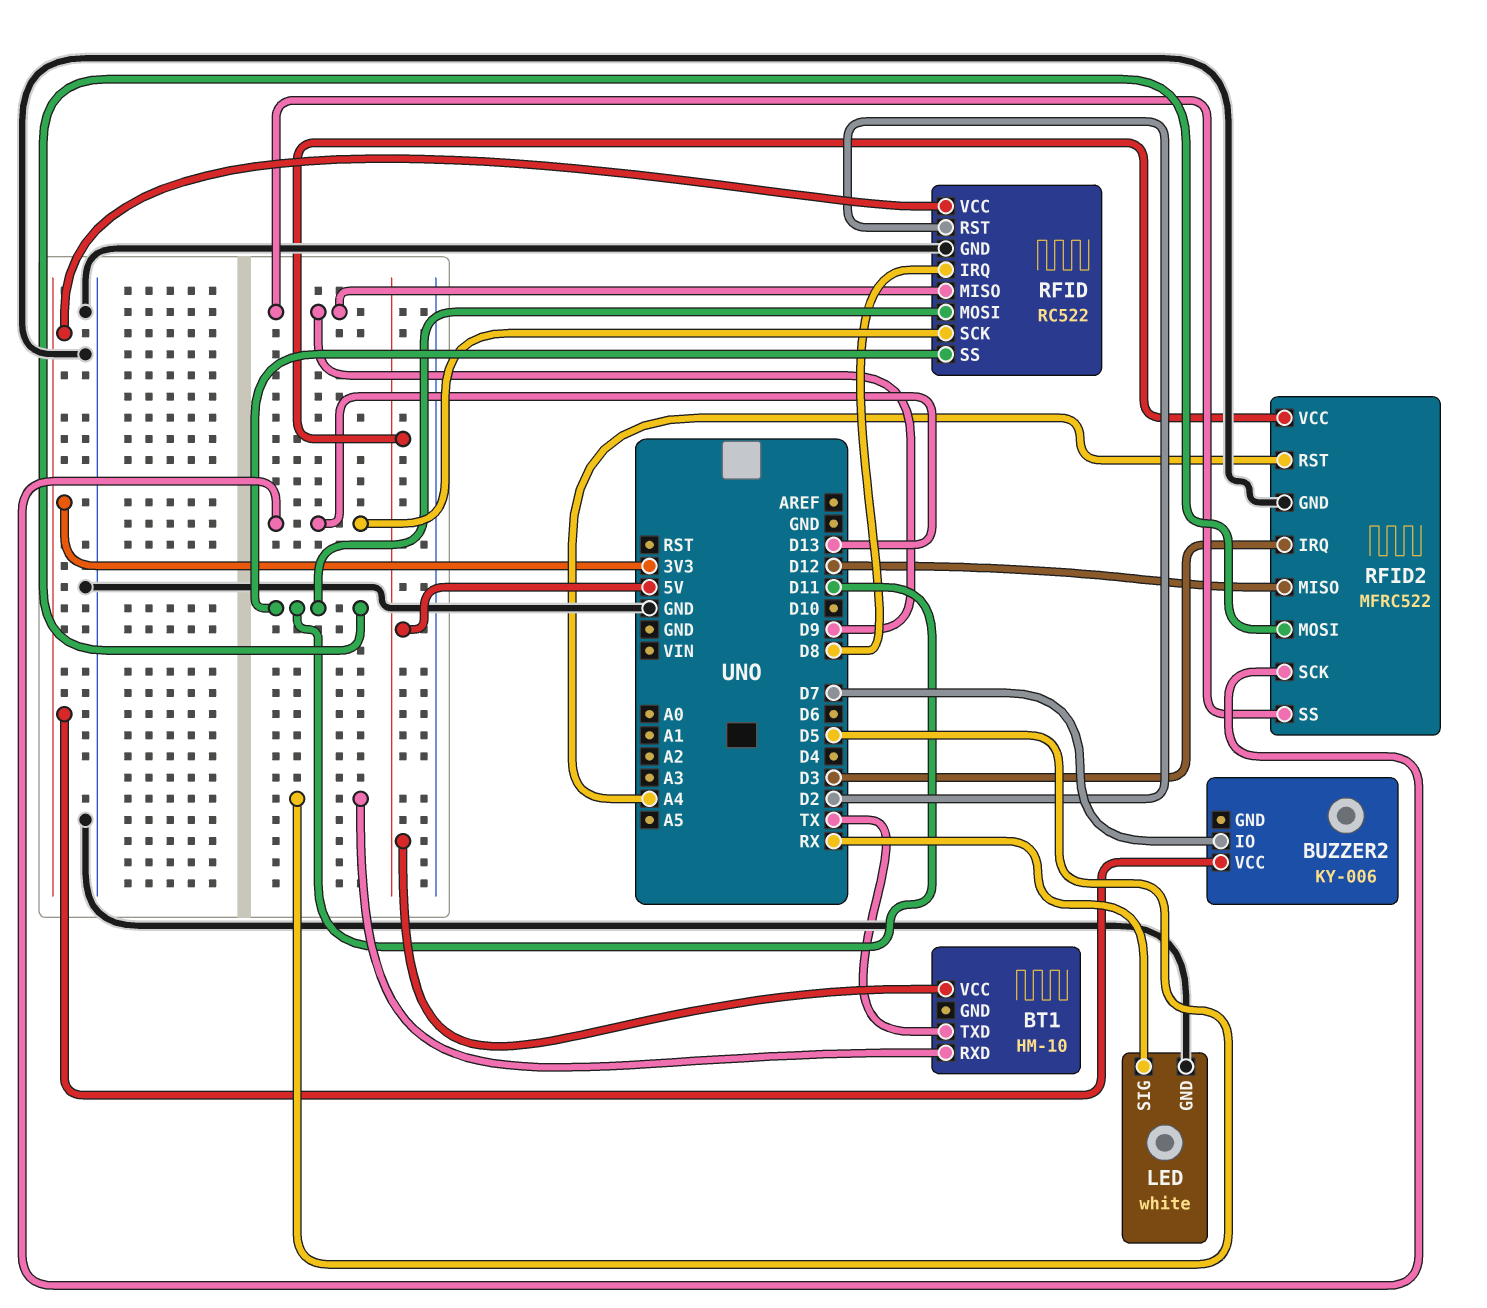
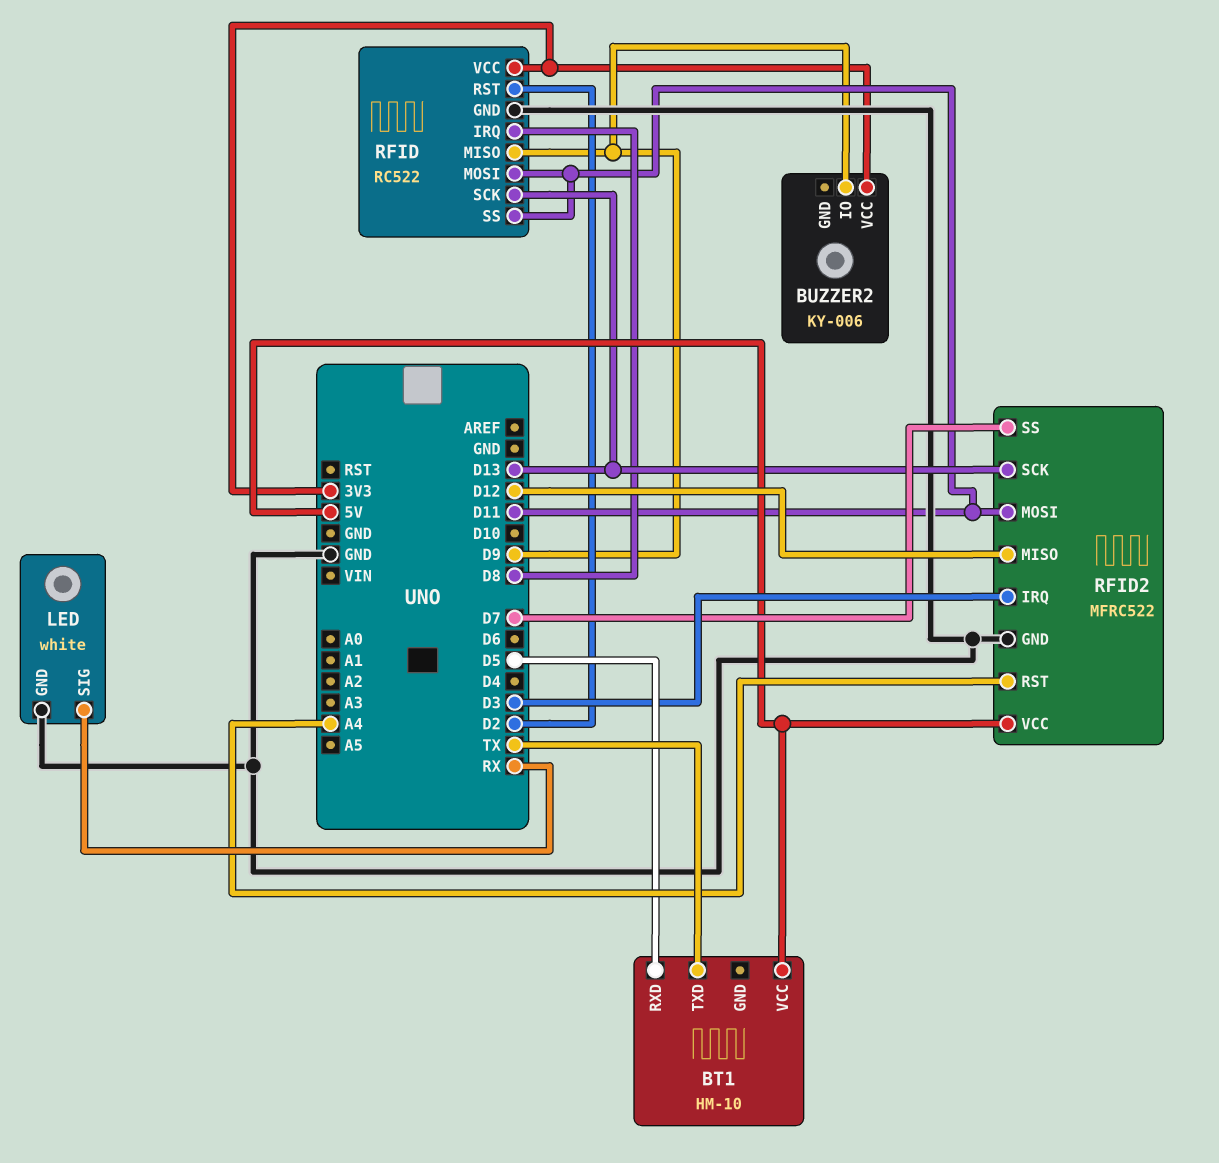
BUZZER2 pin IO: D7 -> D9
RFID2 pin SS: D9 -> D7

